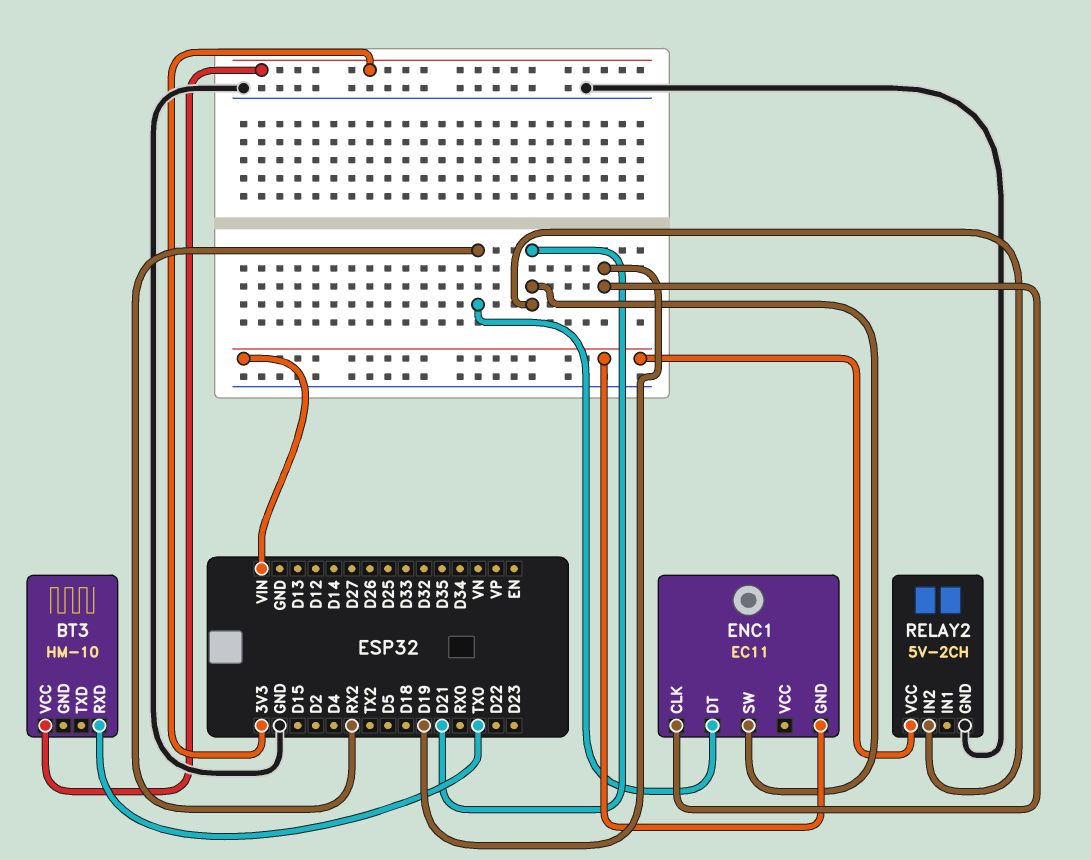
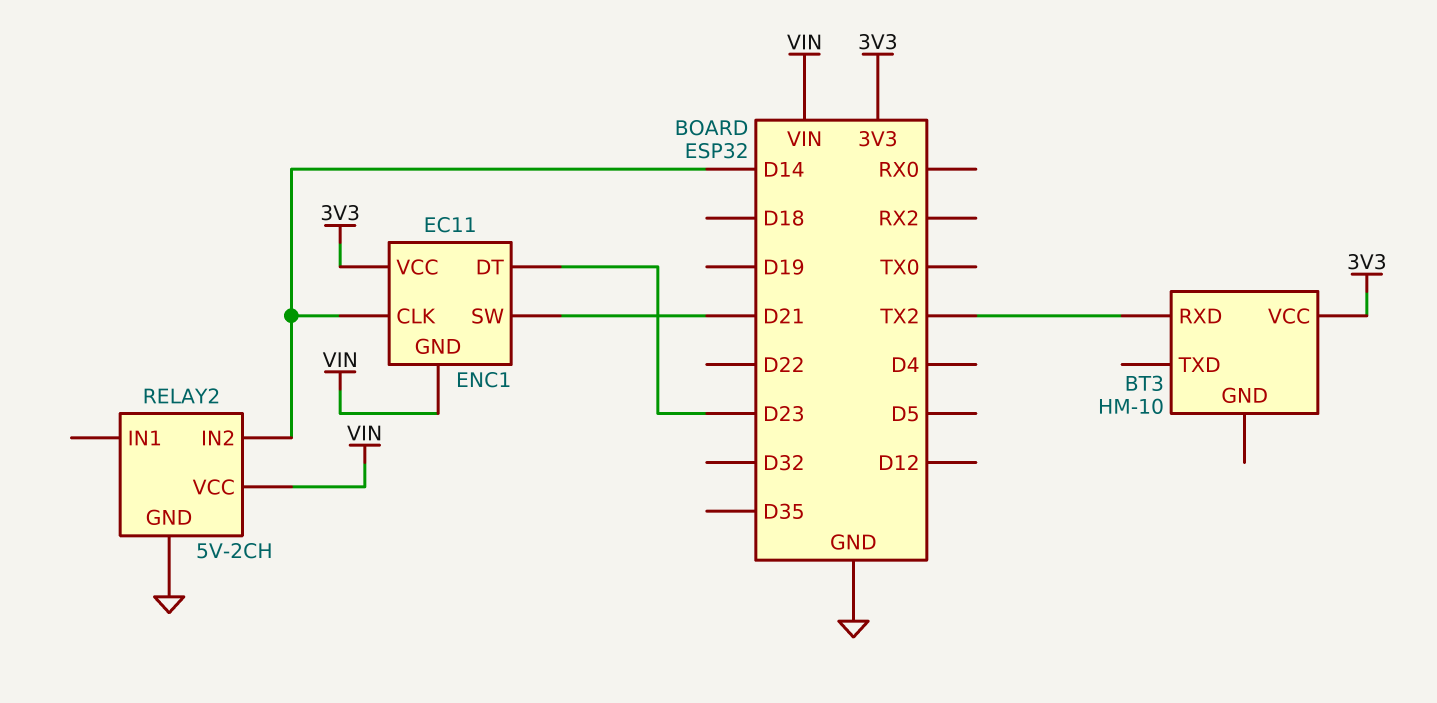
BT3 pin RXD: TX0 -> TX2
ENC1 pin CLK: D19 -> D14
ENC1 pin DT: RX2 -> D23
ENC1 pin VCC: none -> 3V3
RELAY2 pin IN2: D21 -> D14

